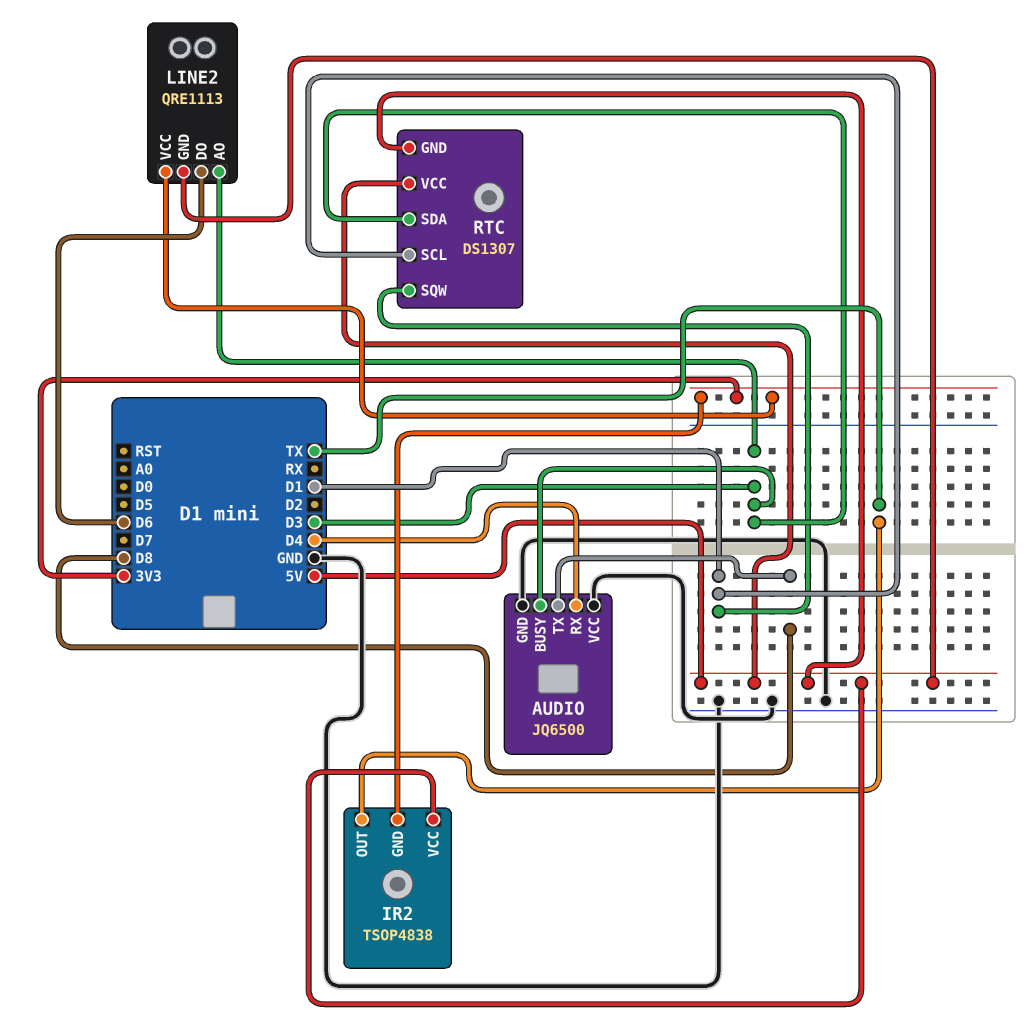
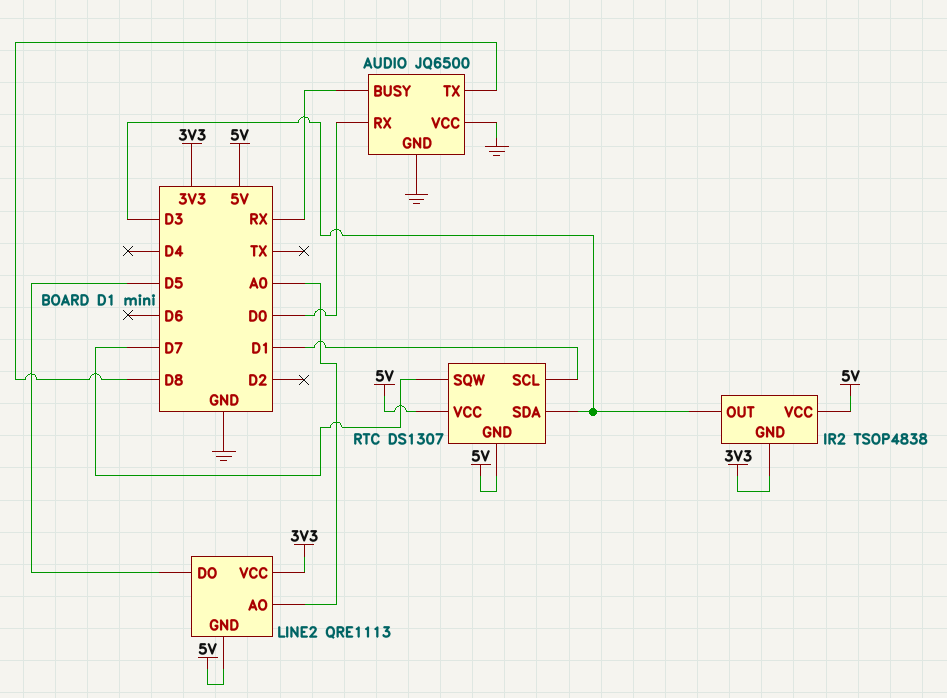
AUDIO pin BUSY: D3 -> RX
AUDIO pin RX: D4 -> D0
IR2 pin OUT: TX -> D3
LINE2 pin AO: D3 -> A0
LINE2 pin DO: D6 -> D5
RTC pin SQW: D1 -> D7

